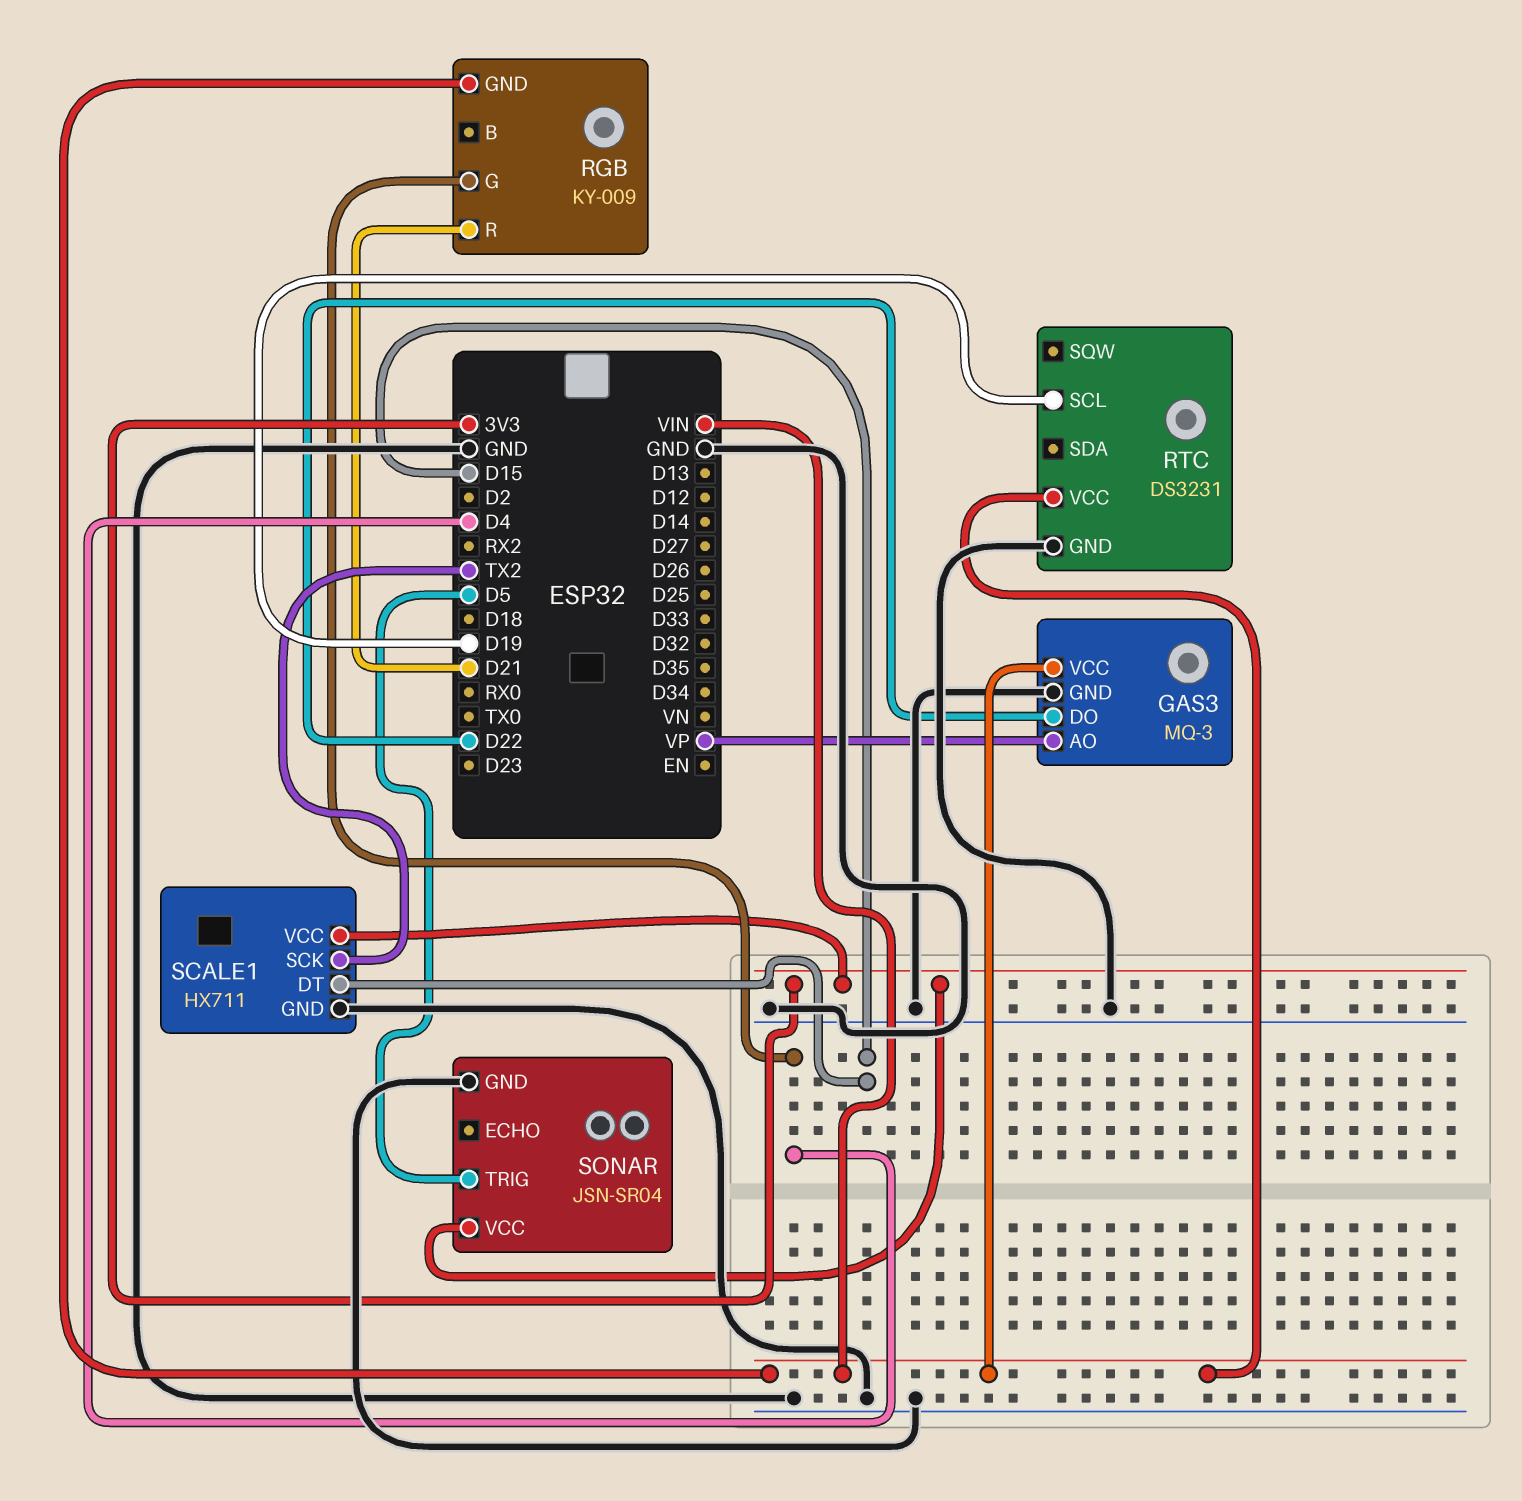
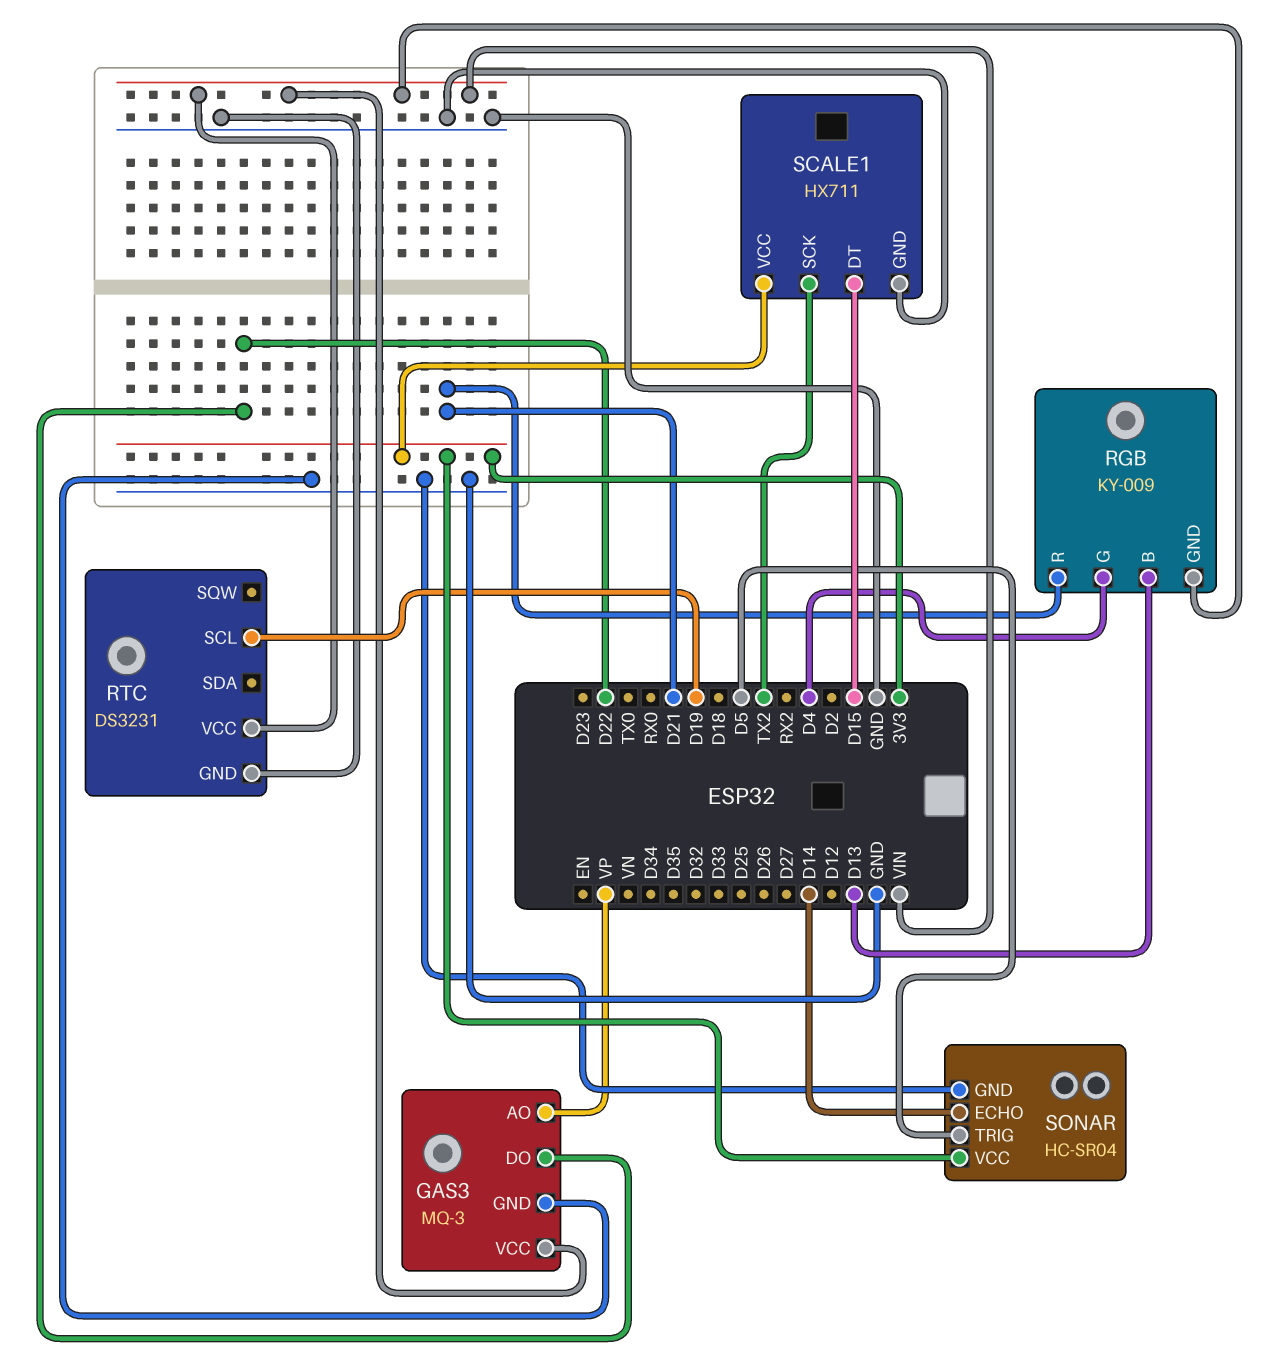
RGB pin B: none -> D13
SONAR: JSN-SR04 -> HC-SR04
SONAR pin ECHO: none -> D14

